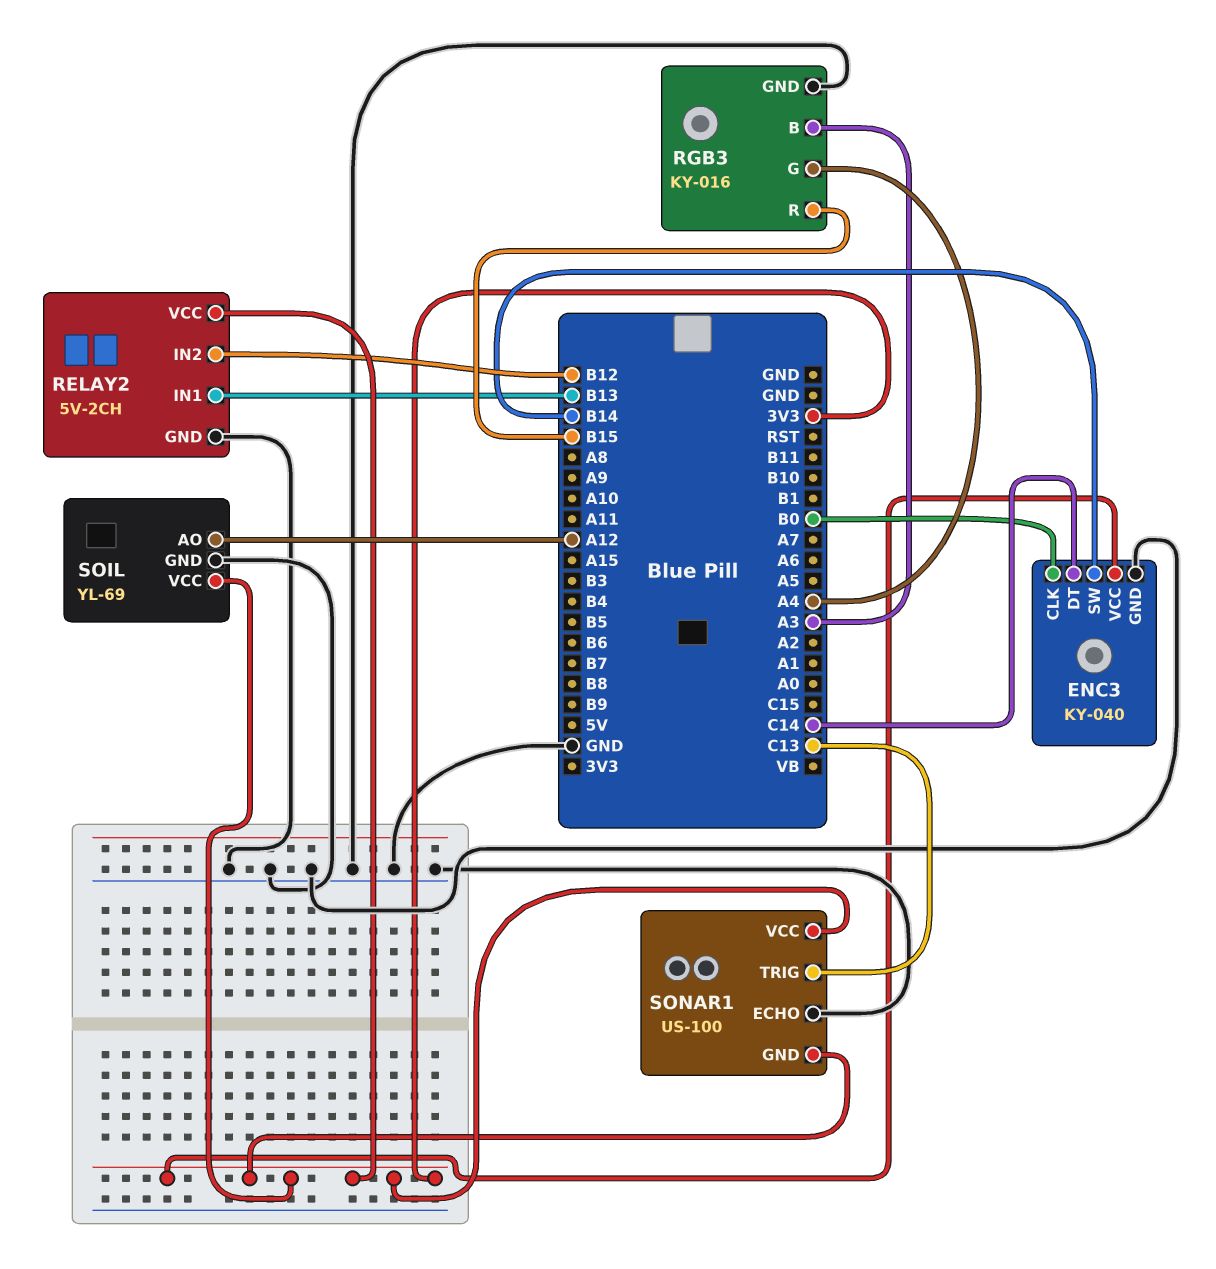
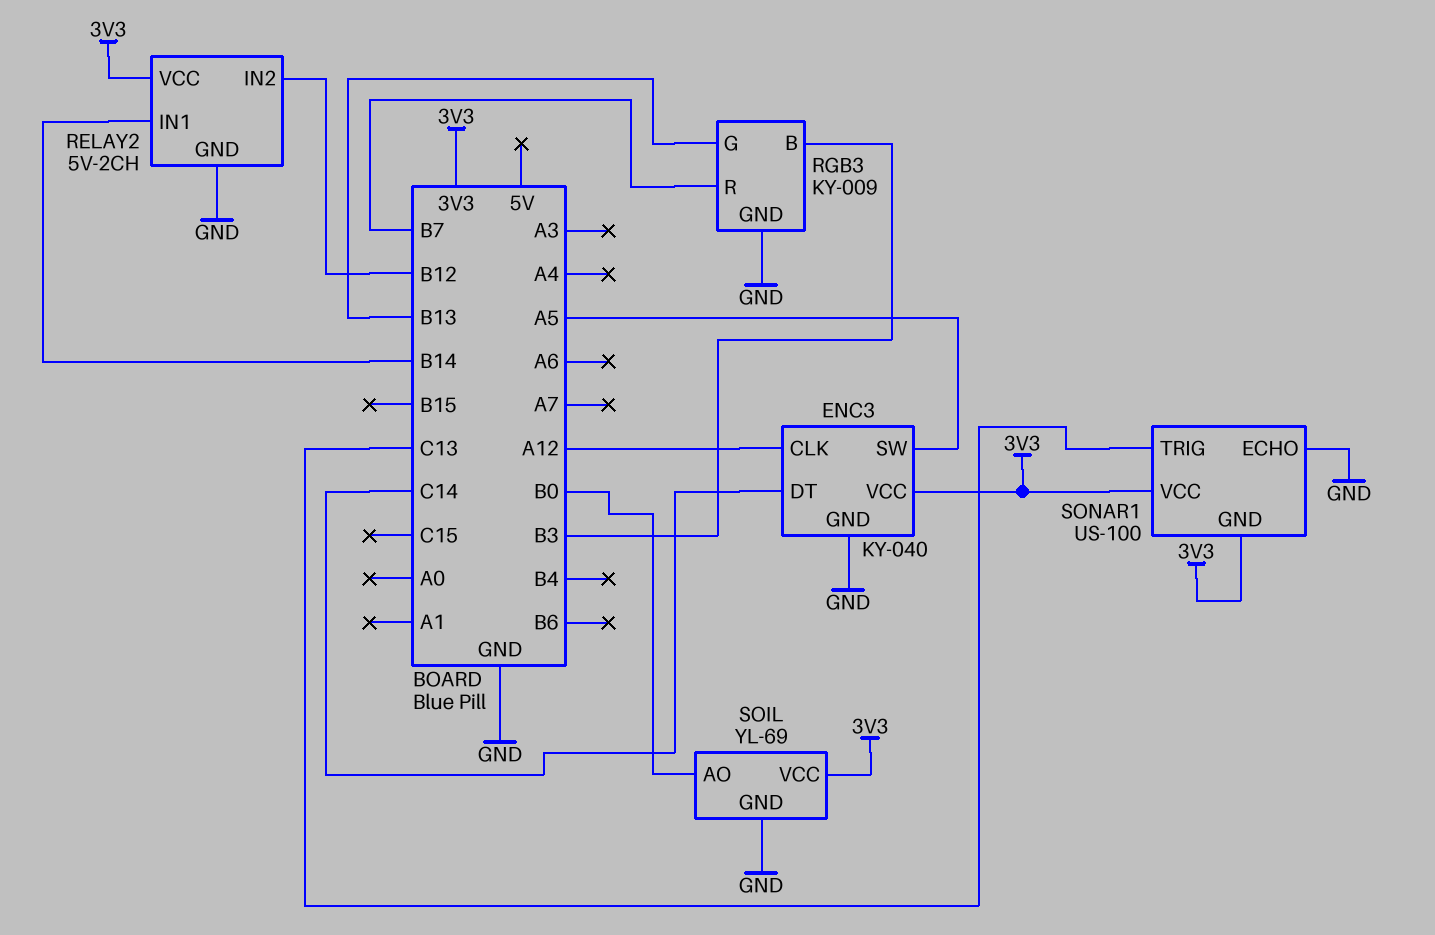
ENC3 pin CLK: B0 -> A12
ENC3 pin SW: B14 -> A5
RELAY2 pin IN1: B13 -> B14
RGB3: KY-016 -> KY-009
RGB3 pin B: A3 -> B3
RGB3 pin G: A4 -> B13
RGB3 pin R: B15 -> B7
SOIL pin AO: A12 -> B0

